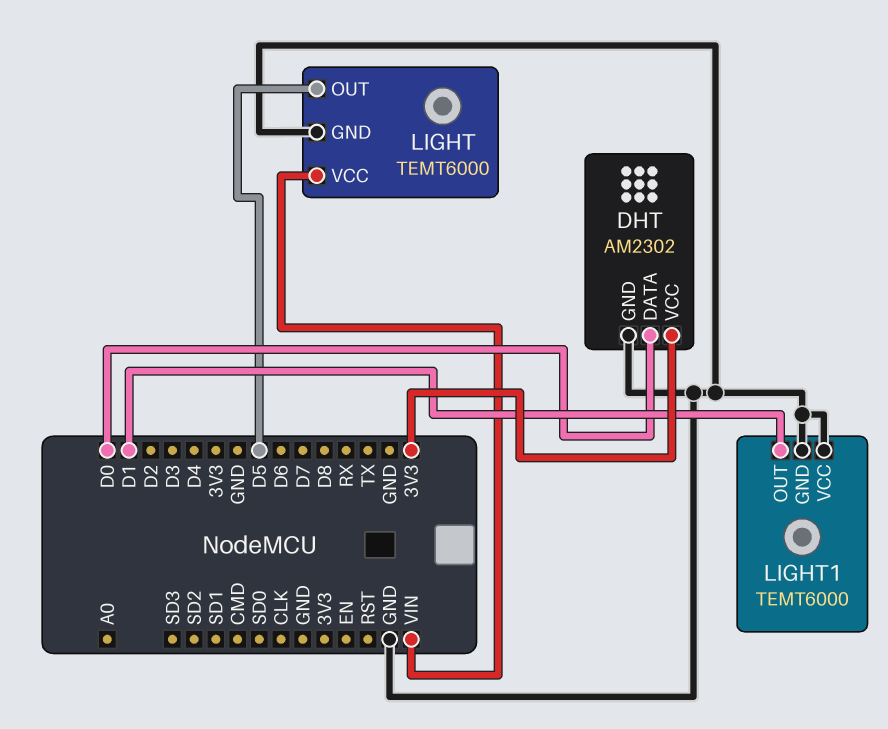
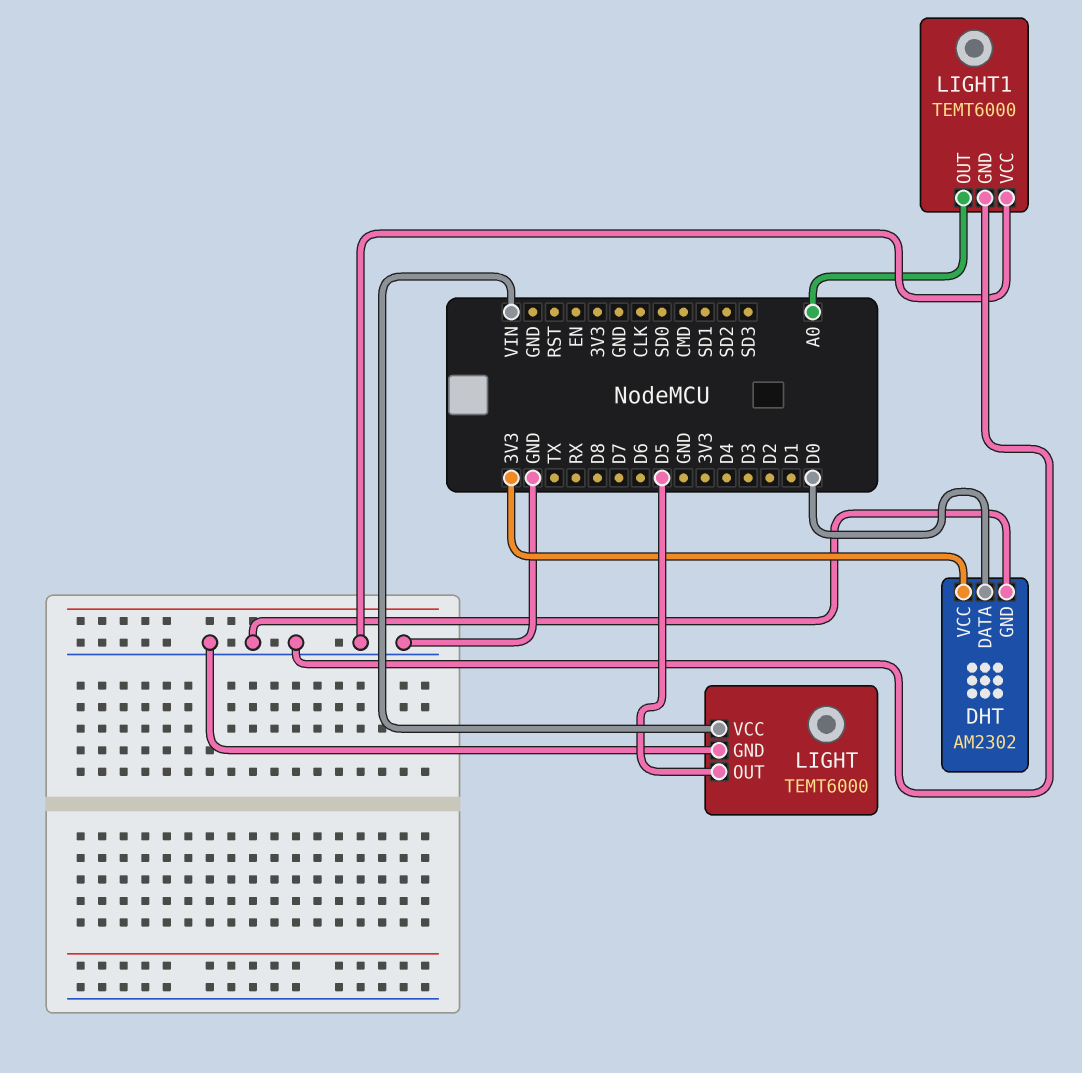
LIGHT1 pin OUT: D1 -> A0

